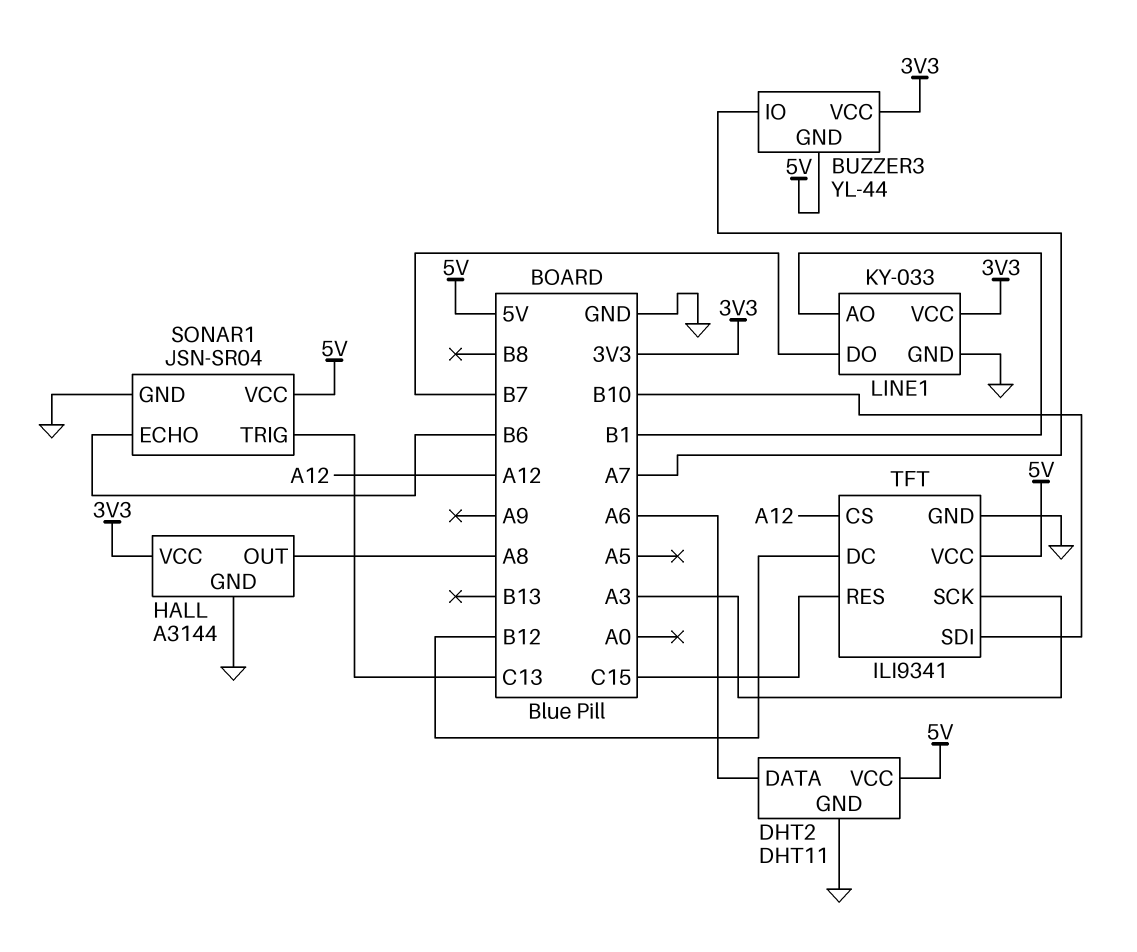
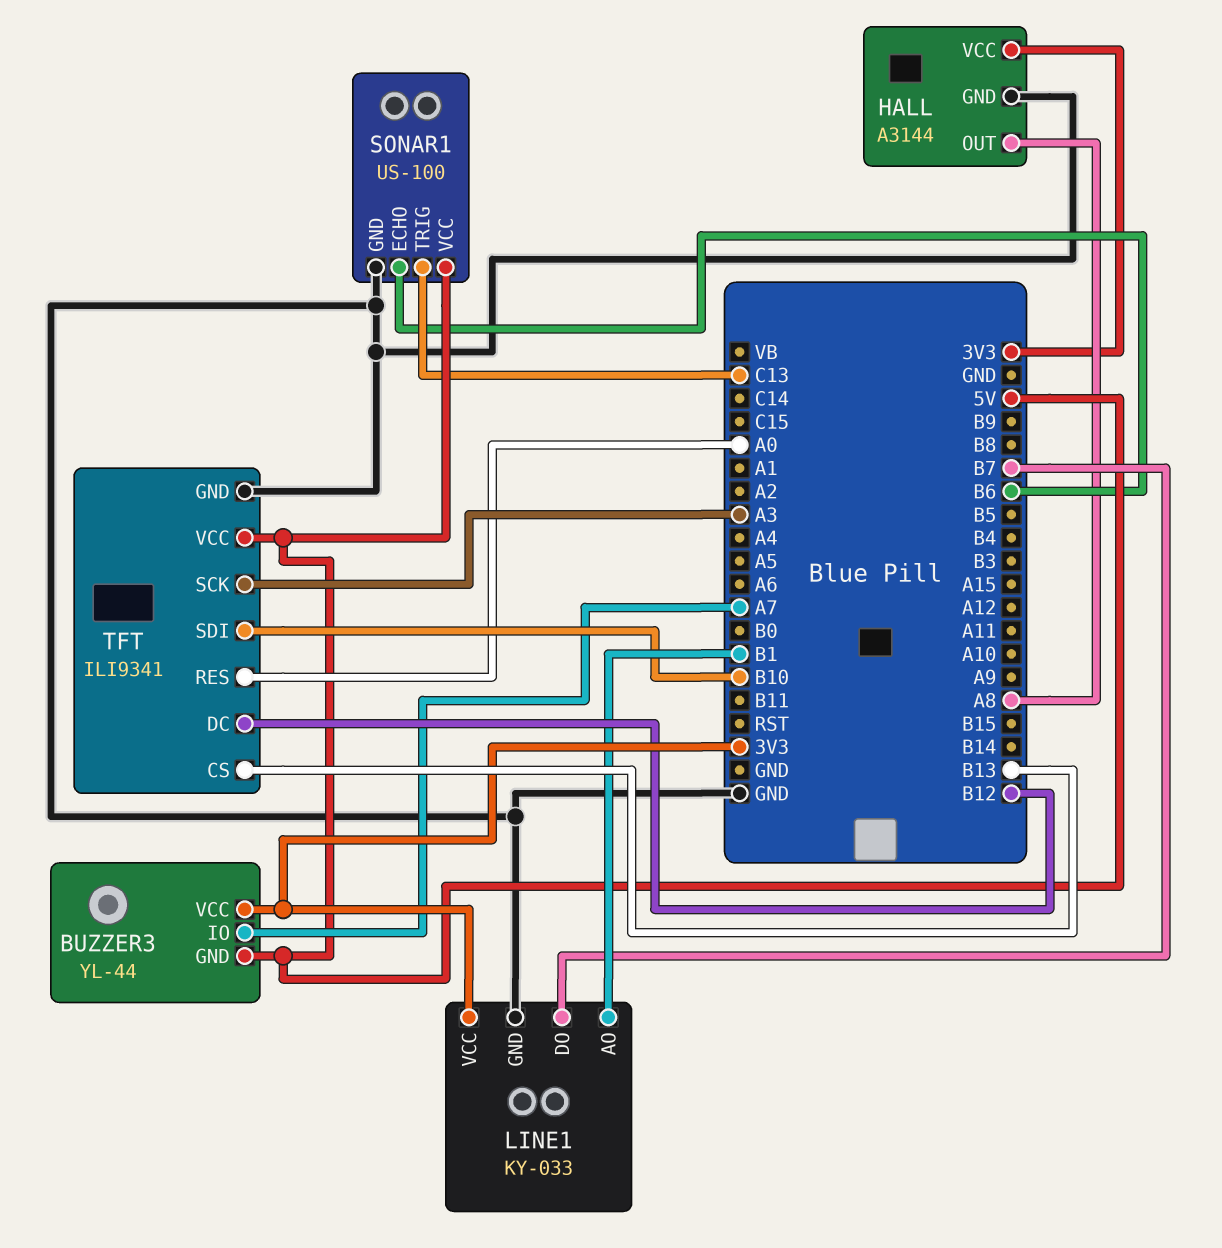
DHT2: DHT11 -> none
DHT2 pin DATA: A6 -> none
DHT2 pin GND: GND -> none
DHT2 pin VCC: 5V -> none
SONAR1: JSN-SR04 -> US-100
TFT pin CS: A12 -> B13
TFT pin RES: C15 -> A0

